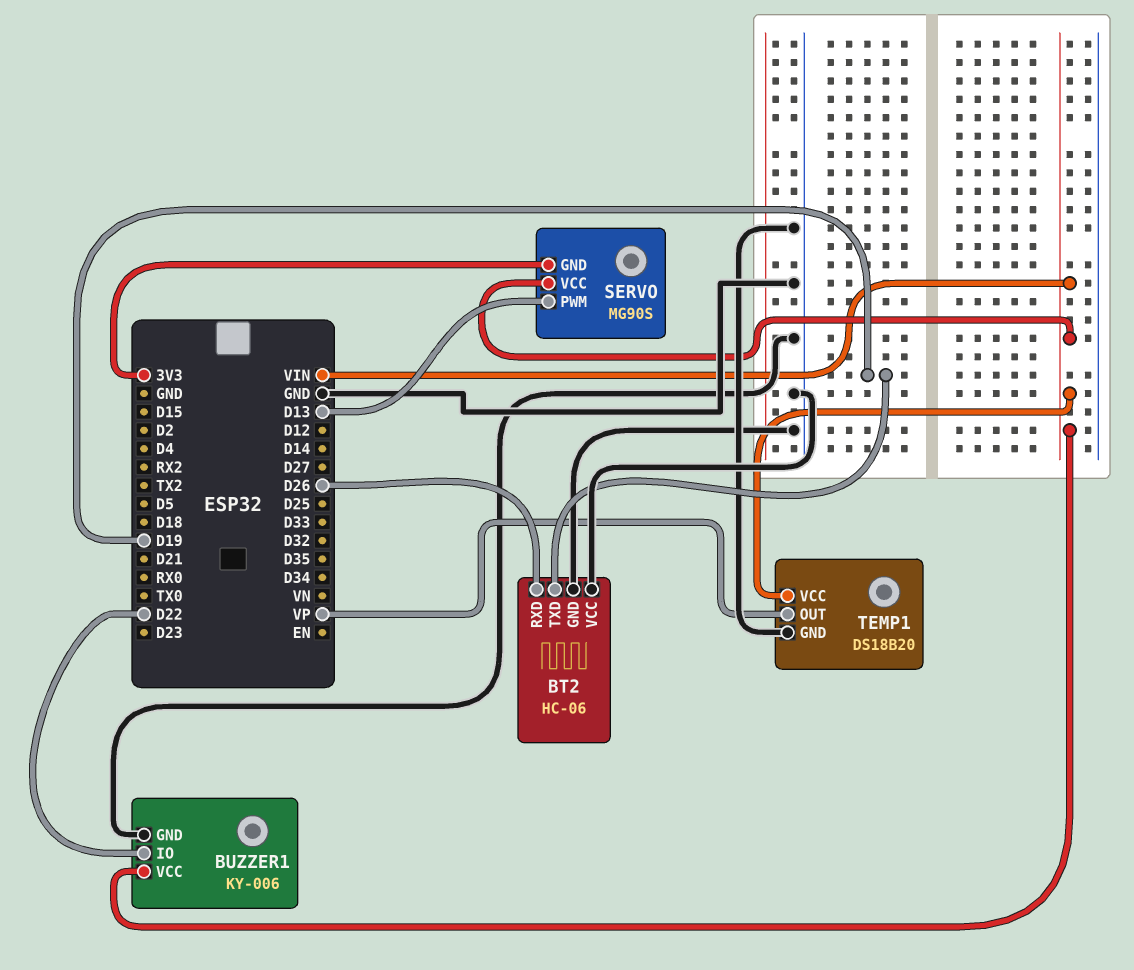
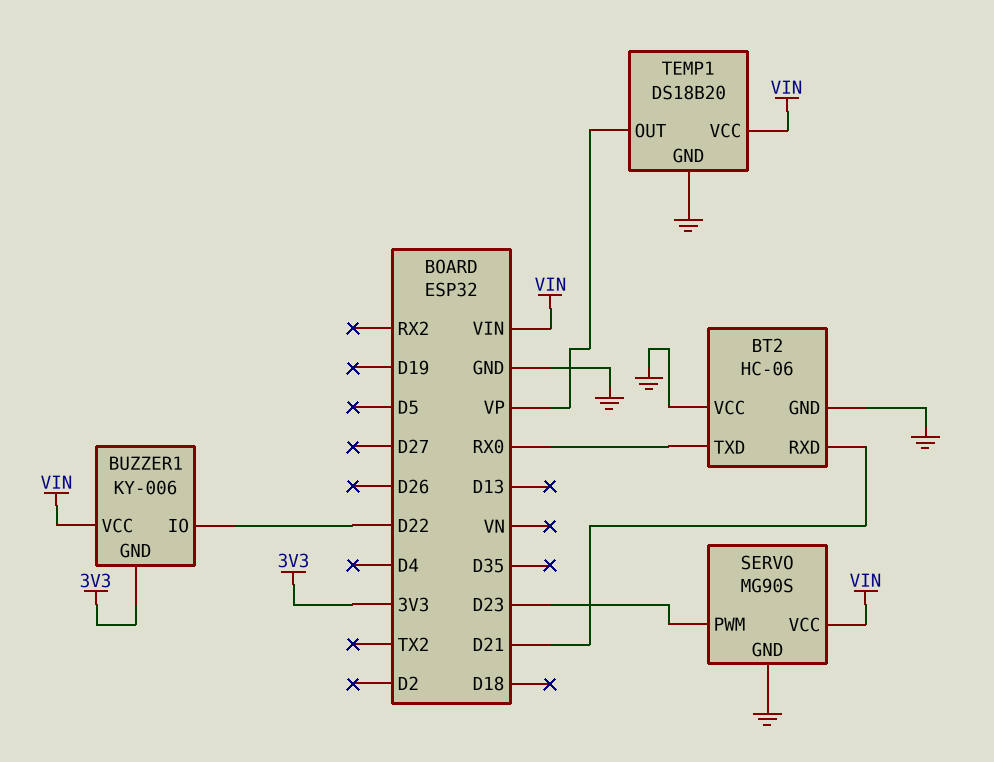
BT2 pin RXD: D26 -> D21
BT2 pin TXD: D19 -> RX0
BUZZER1 pin GND: GND -> 3V3
SERVO pin GND: 3V3 -> GND
SERVO pin PWM: D13 -> D23

